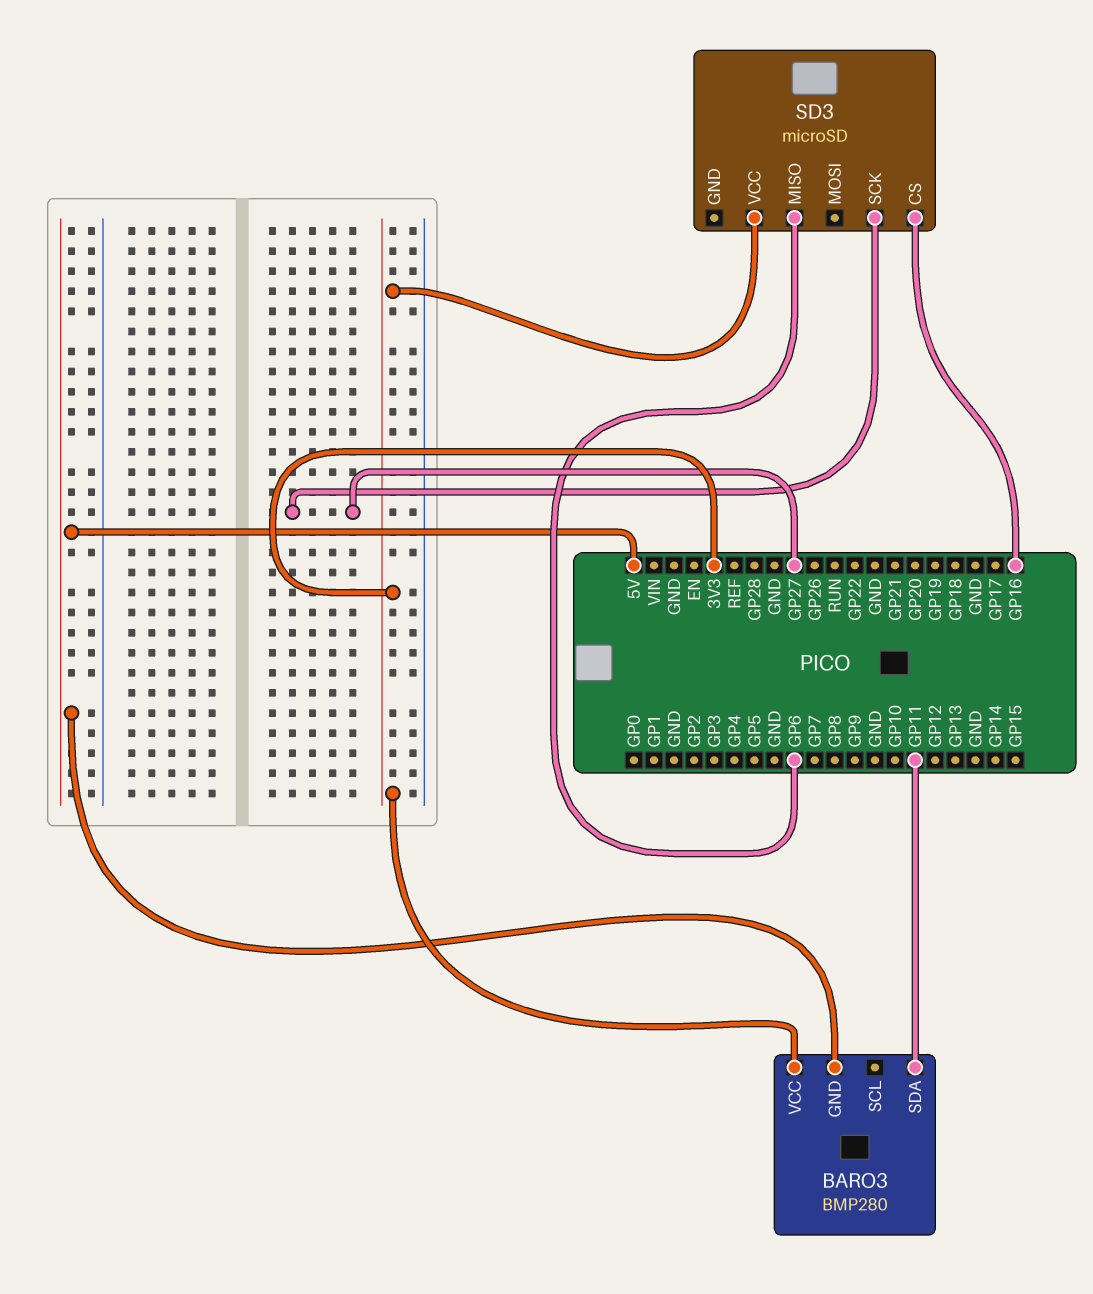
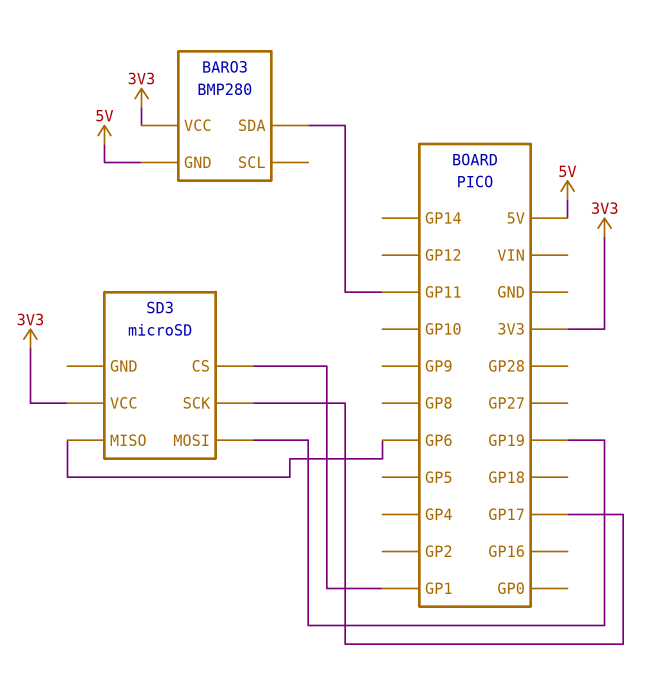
SD3 pin CS: GP16 -> GP1
SD3 pin MOSI: none -> GP19
SD3 pin SCK: GP27 -> GP17

